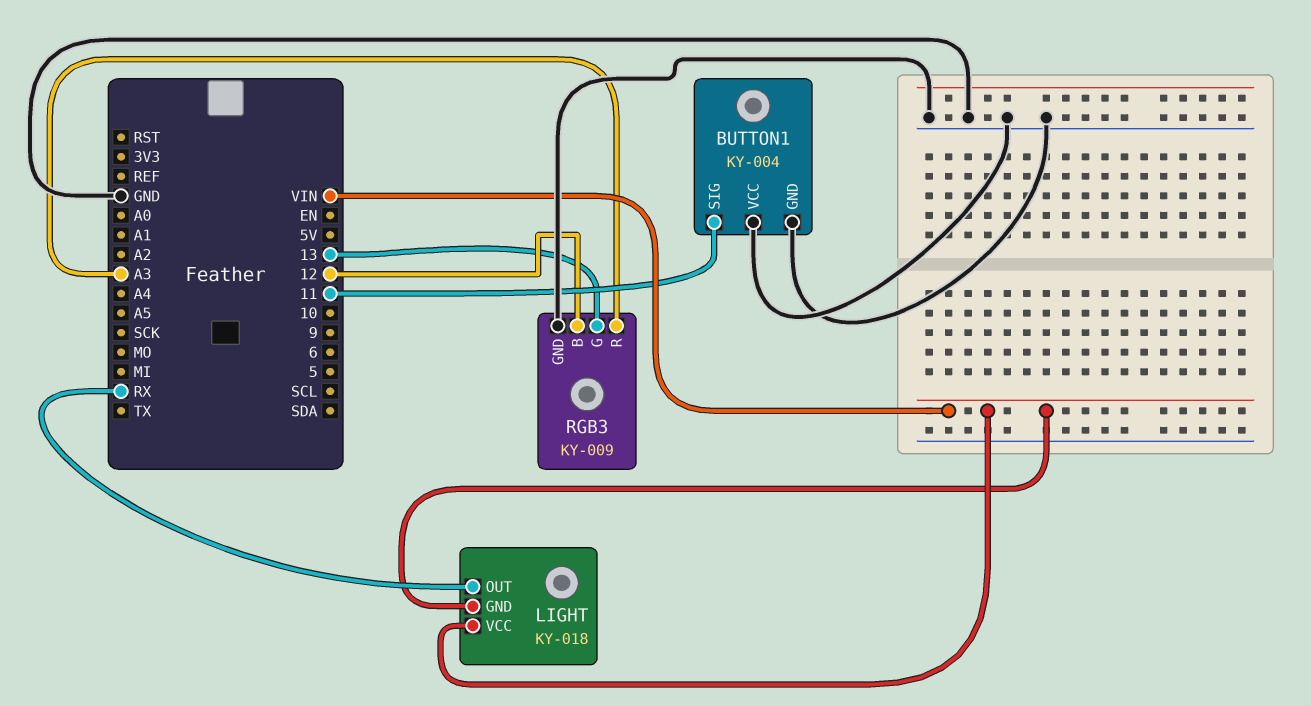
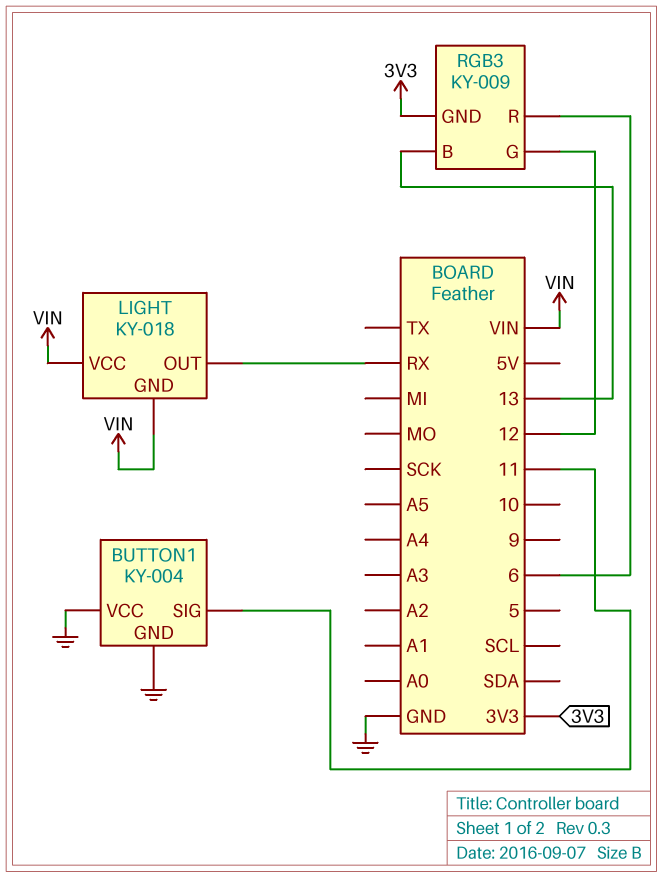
RGB3 pin B: 12 -> 13
RGB3 pin G: 13 -> 12
RGB3 pin GND: GND -> 3V3
RGB3 pin R: A3 -> 6

